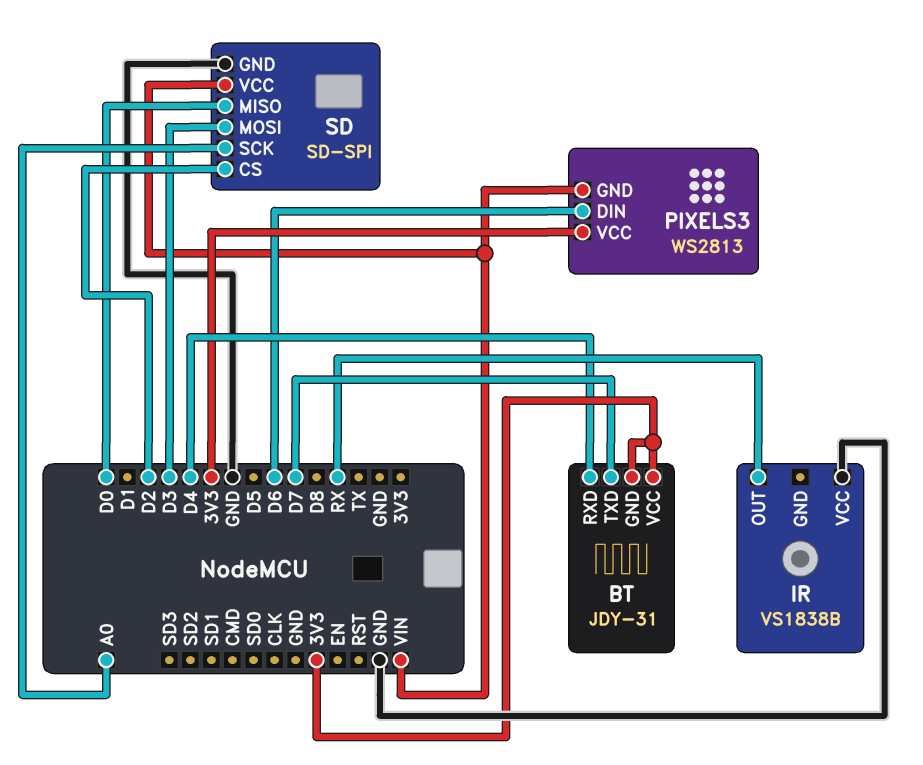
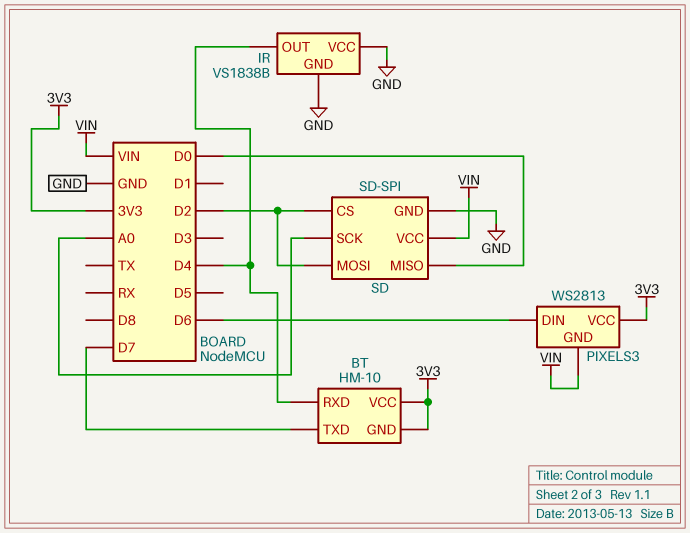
BT: JDY-31 -> HM-10
IR pin GND: none -> GND
IR pin OUT: RX -> D4
SD pin MOSI: D3 -> D2

